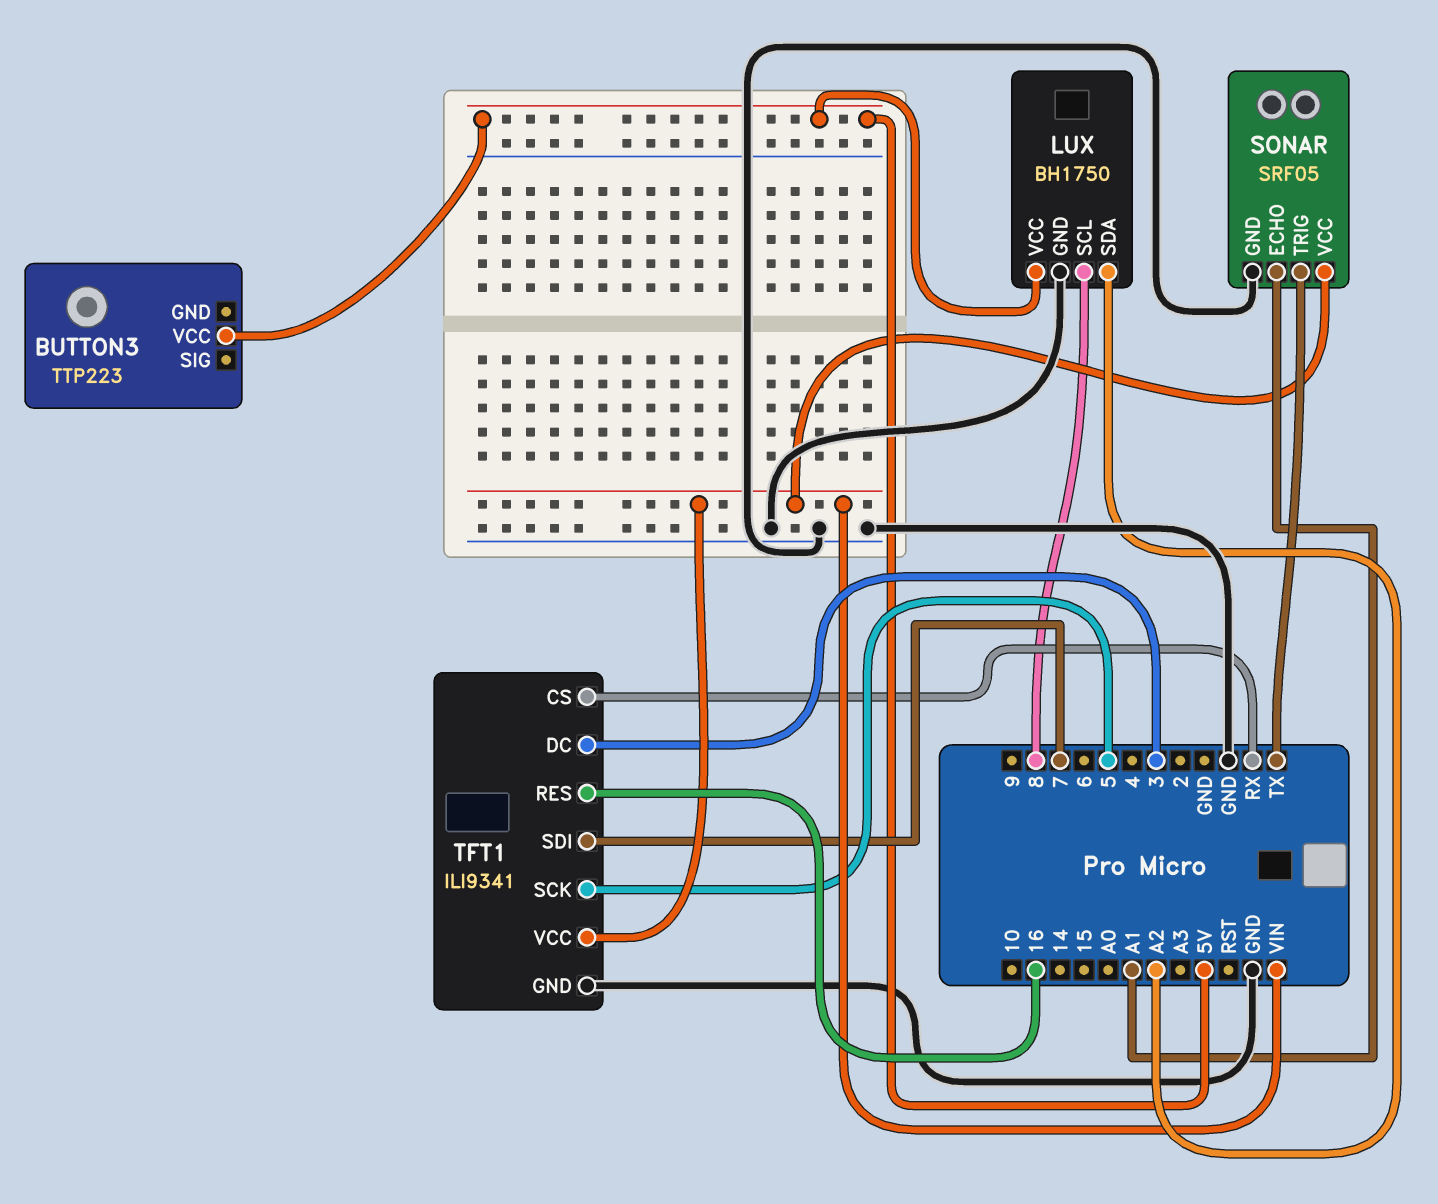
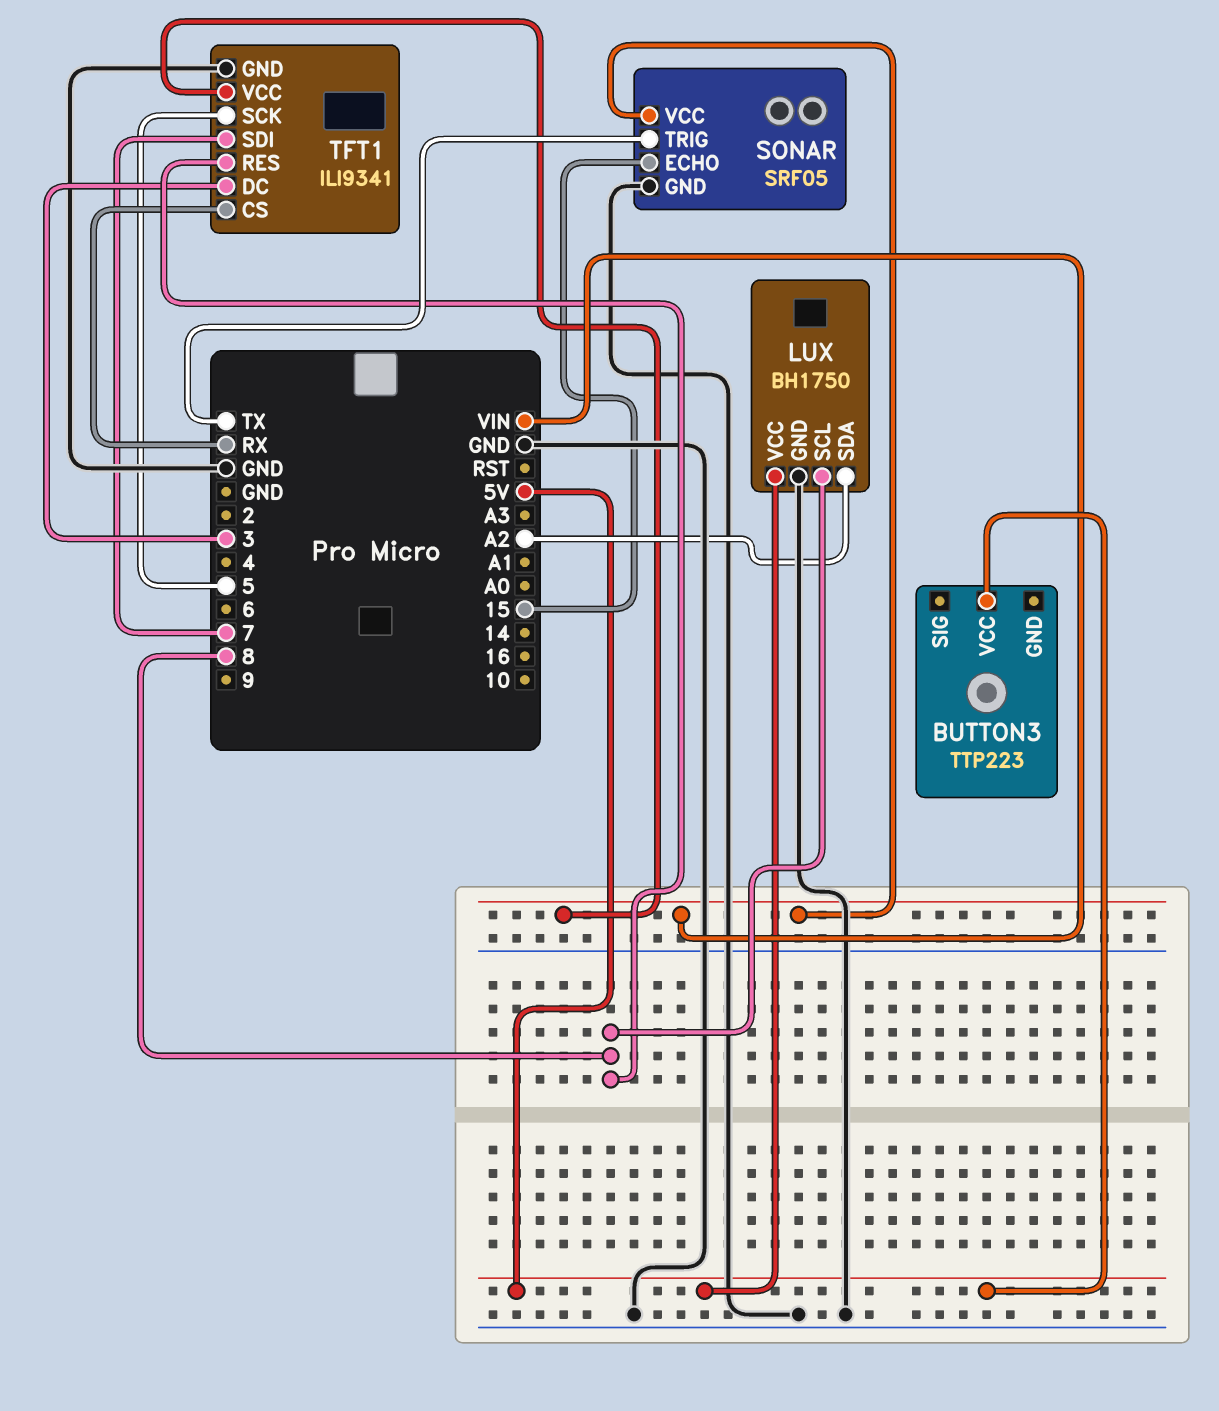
SONAR pin ECHO: A1 -> 15
TFT1 pin RES: 16 -> 8

